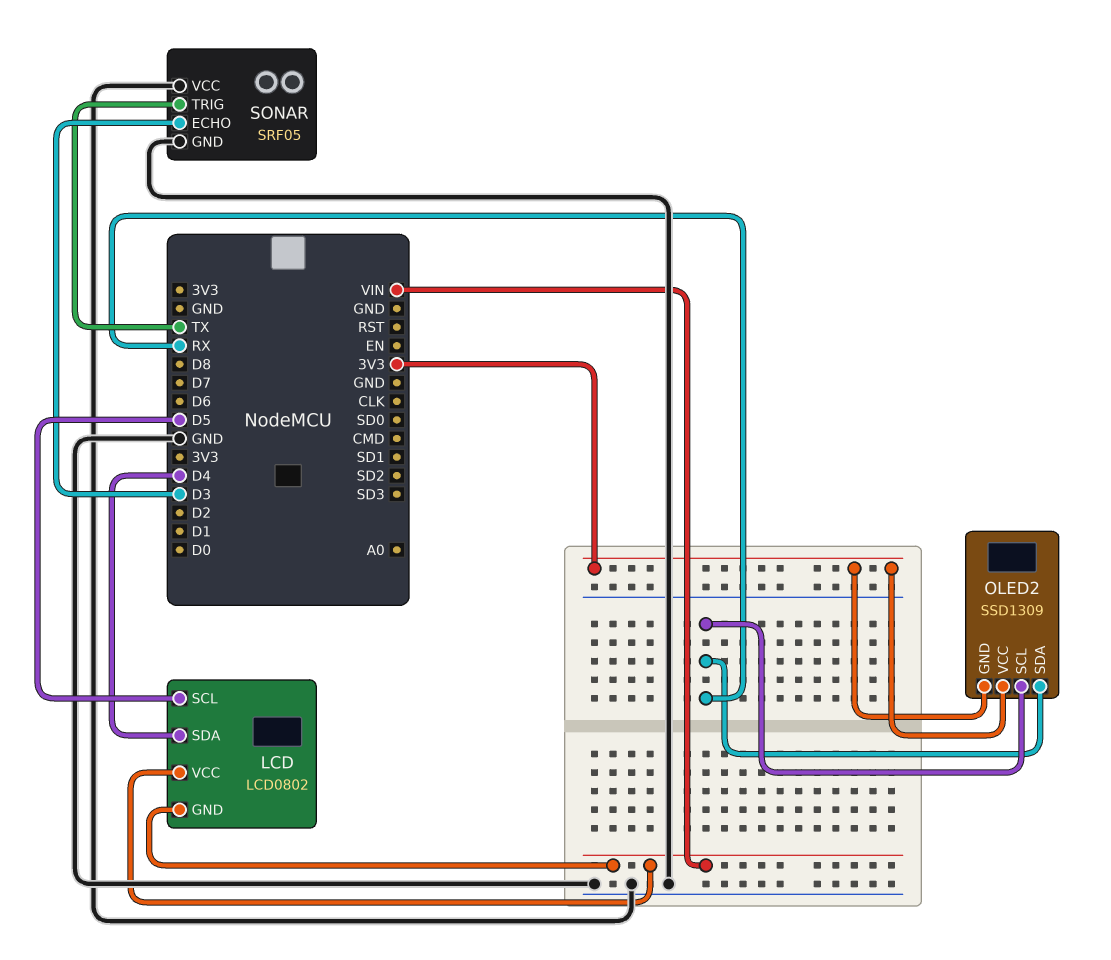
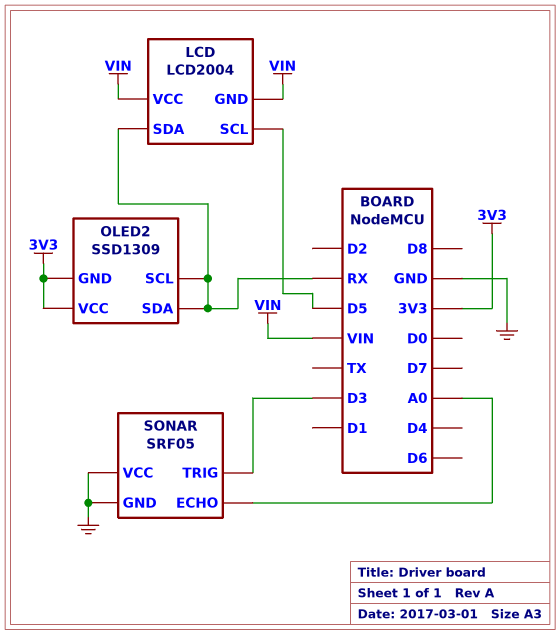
LCD: LCD0802 -> LCD2004
LCD pin SDA: D4 -> RX
SONAR pin ECHO: D3 -> A0
SONAR pin TRIG: TX -> D3

